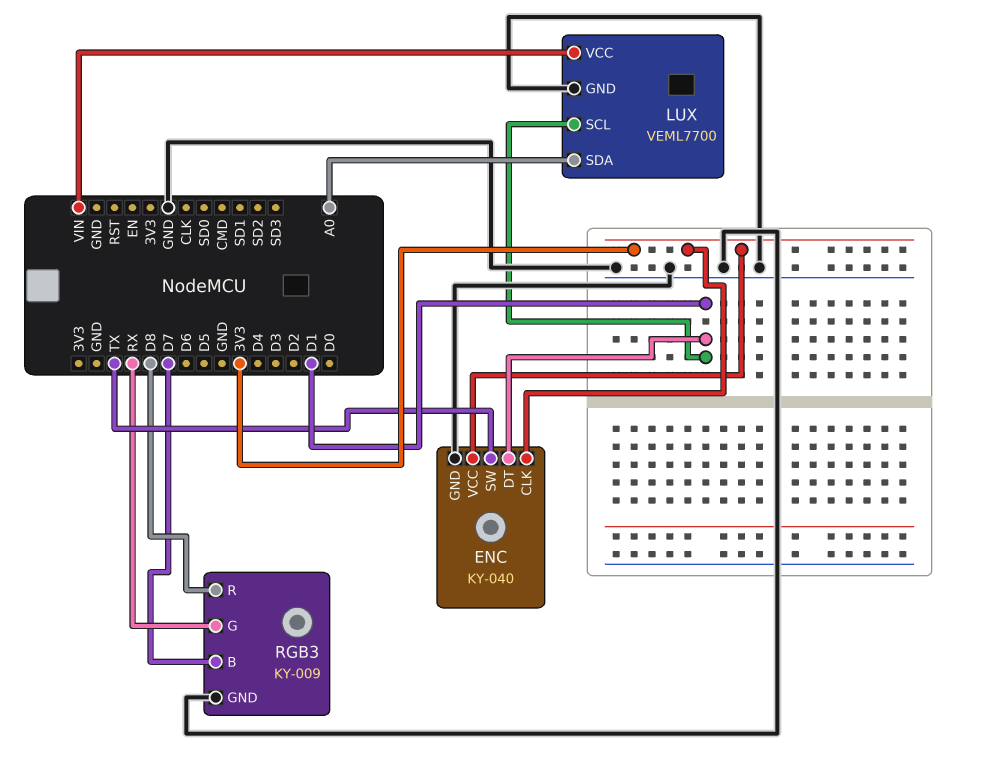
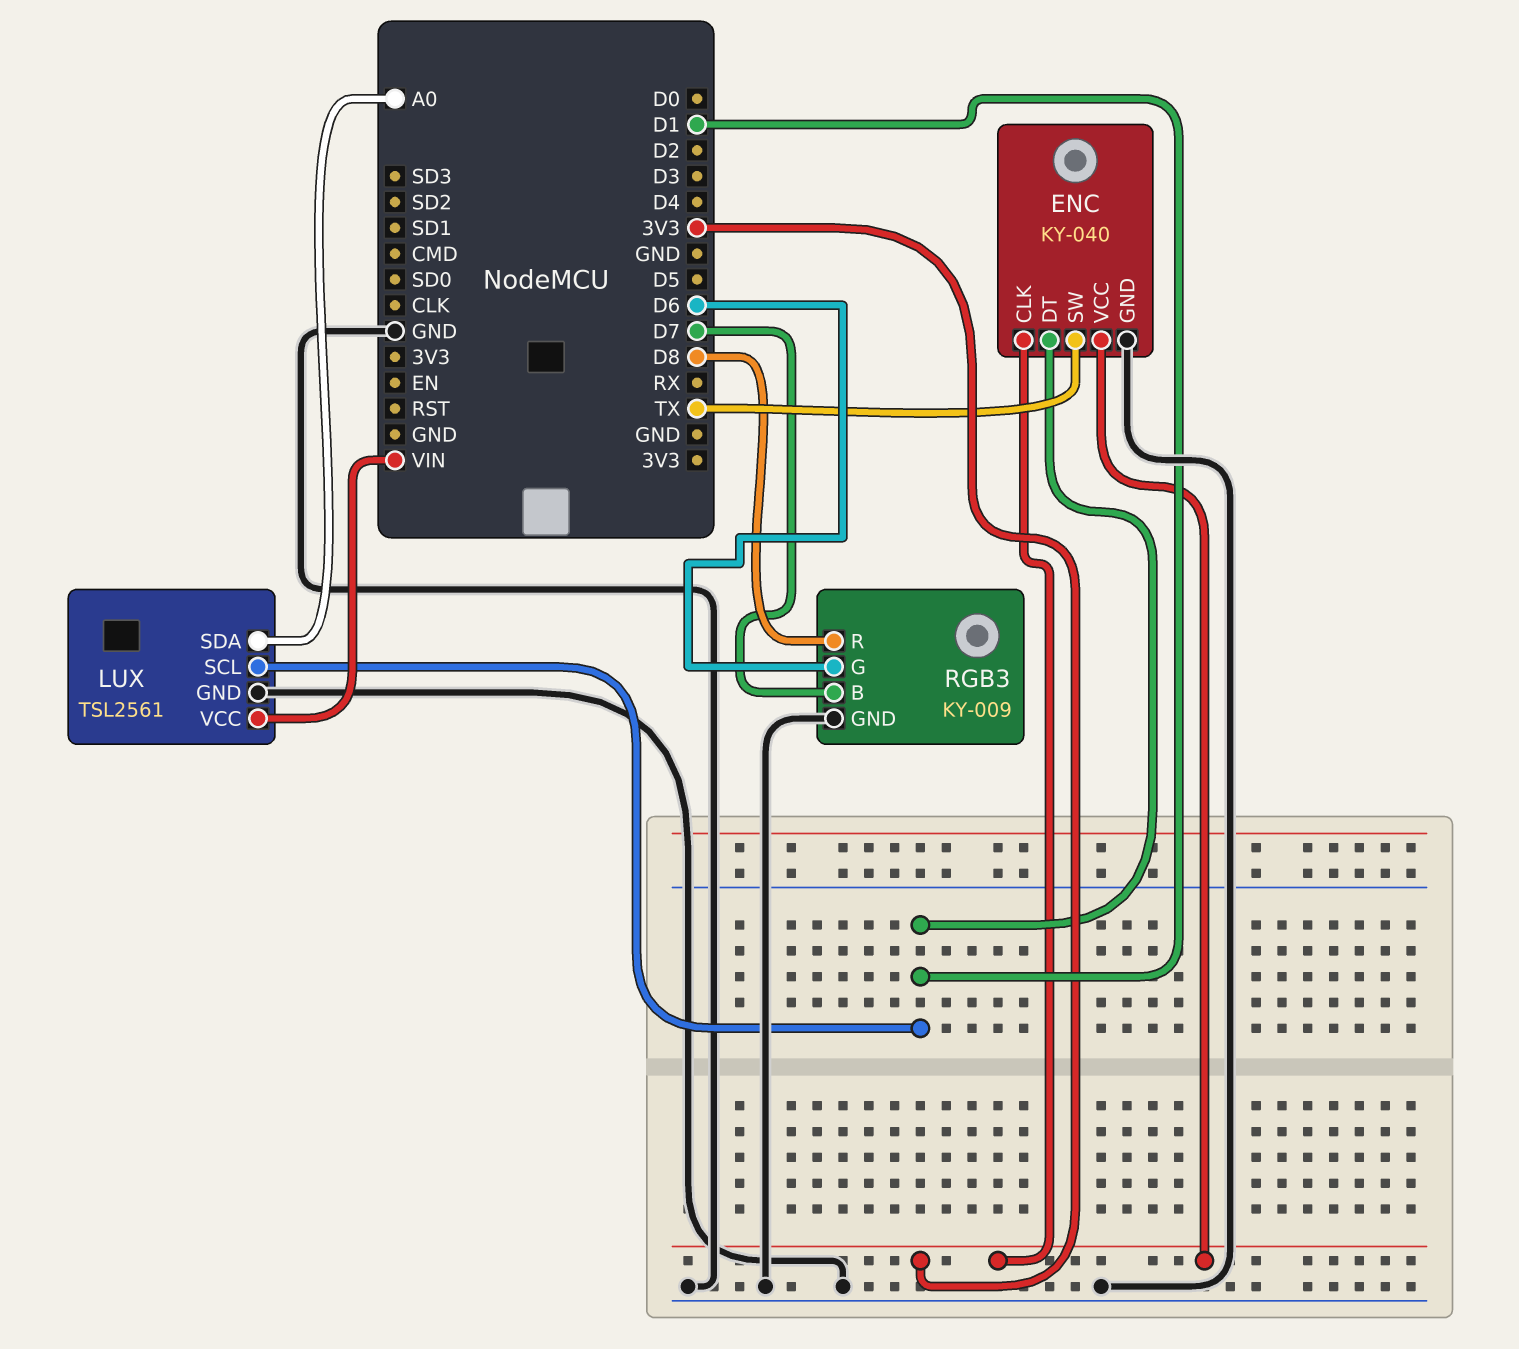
LUX: VEML7700 -> TSL2561
RGB3 pin G: RX -> D6

